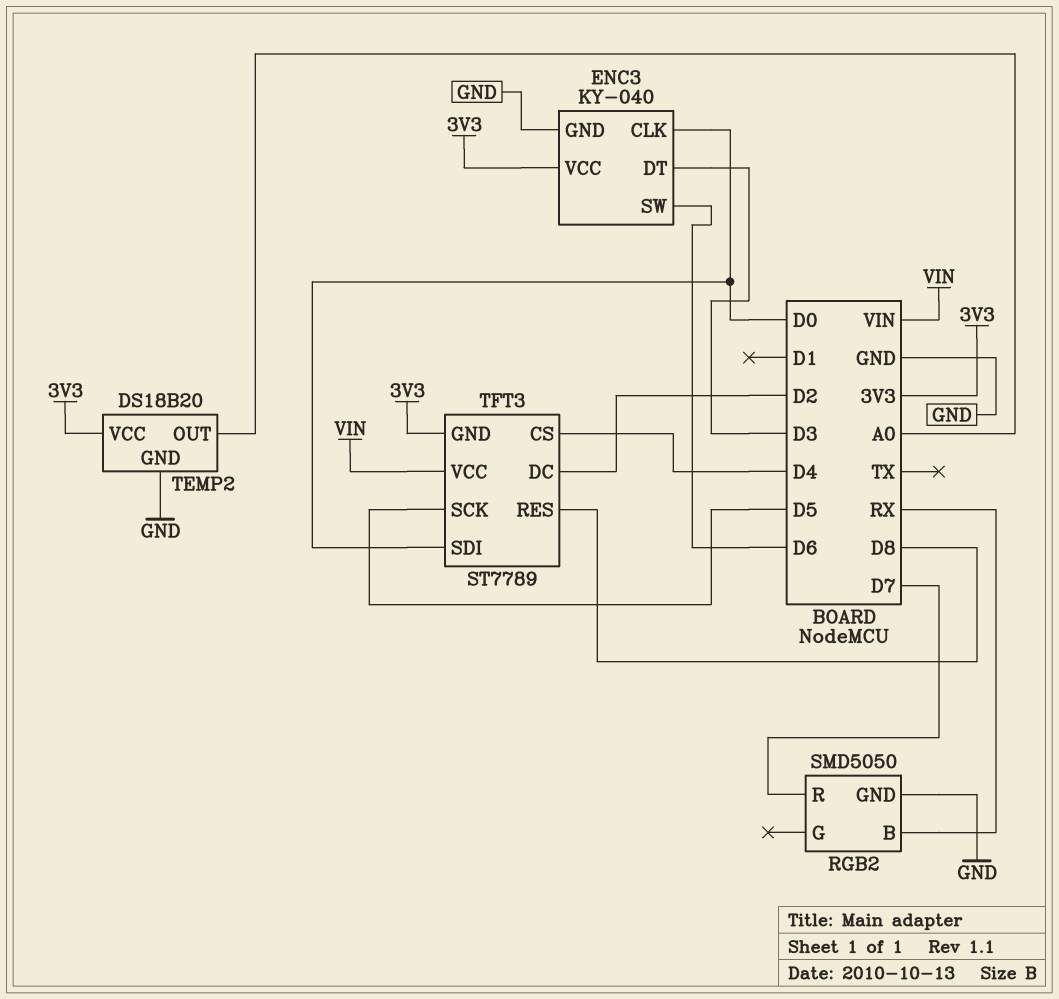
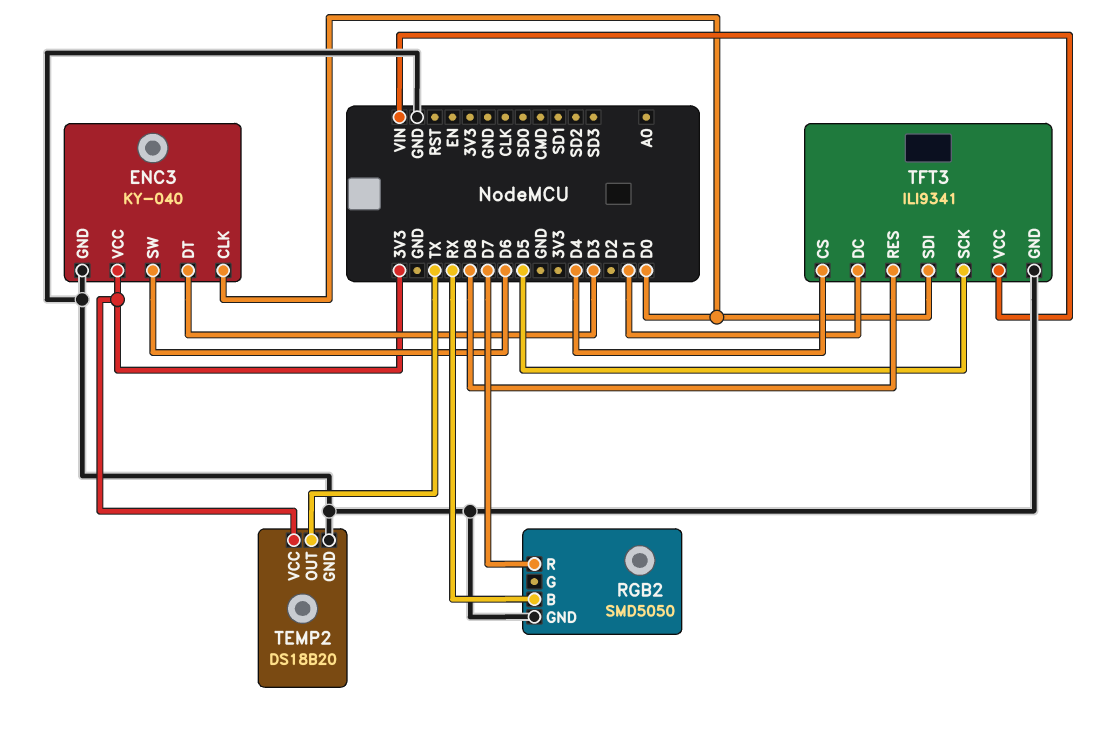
TEMP2 pin OUT: A0 -> TX
TFT3: ST7789 -> ILI9341
TFT3 pin DC: D2 -> D1
TFT3 pin GND: 3V3 -> GND

